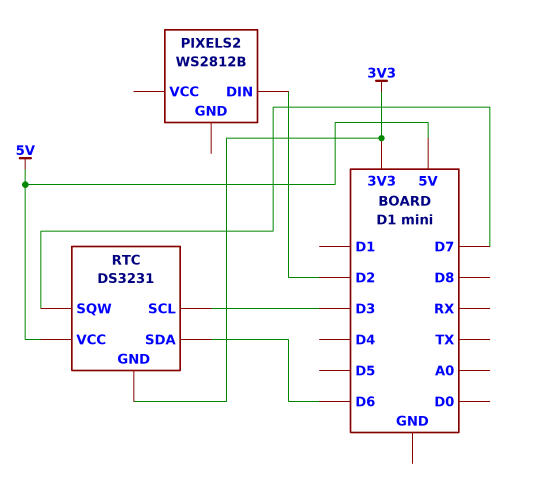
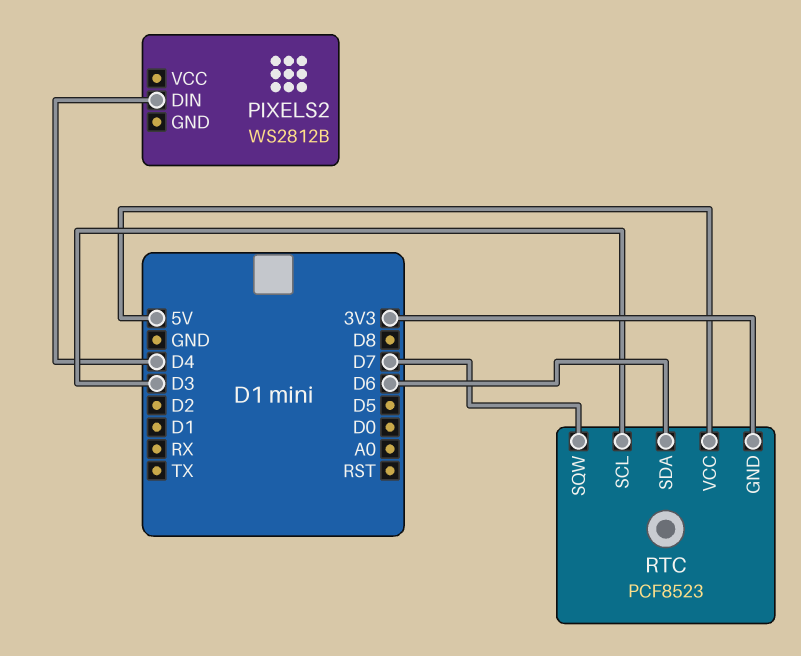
PIXELS2 pin DIN: D2 -> D4
RTC: DS3231 -> PCF8523

